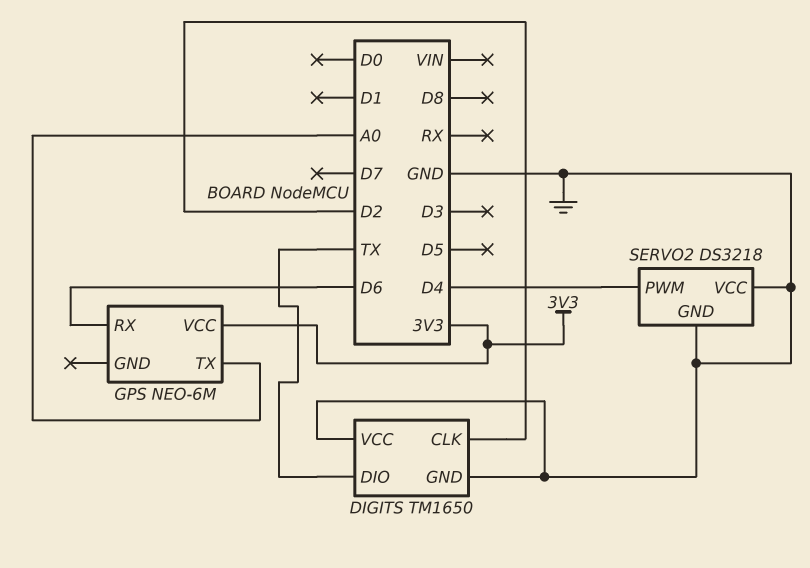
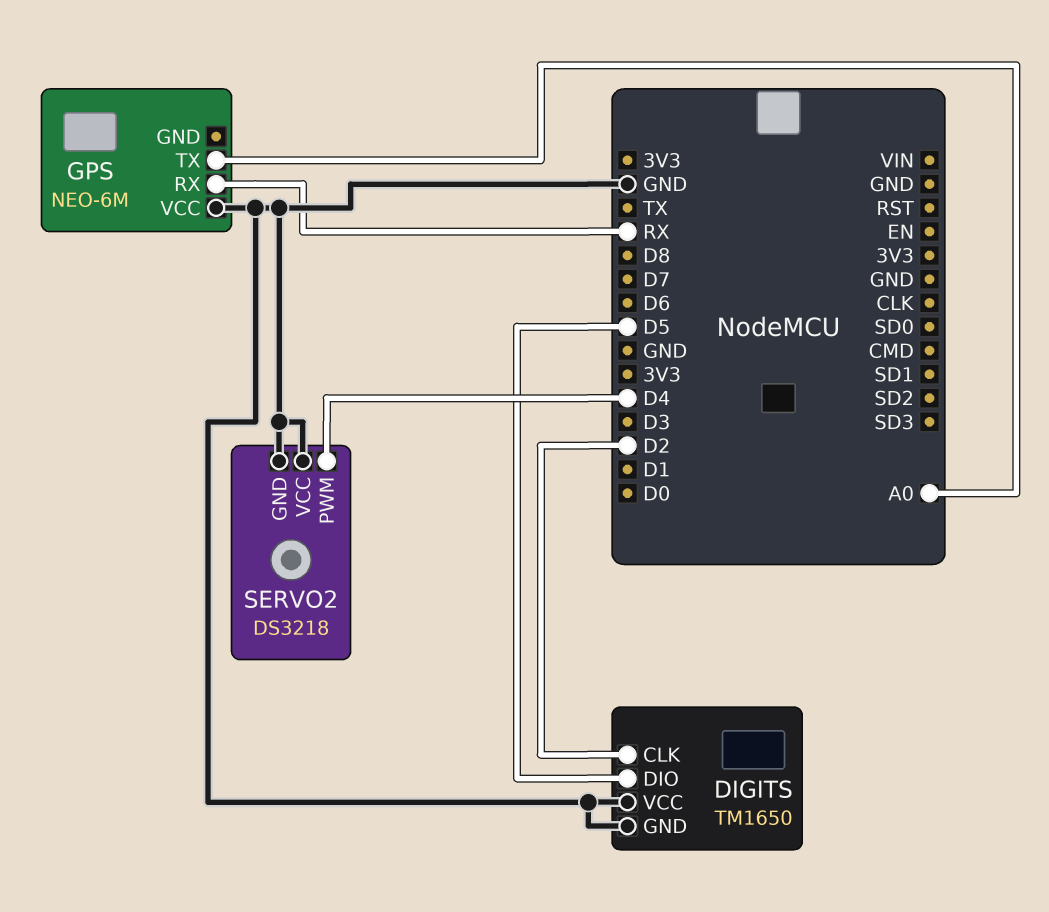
DIGITS pin DIO: TX -> D5
GPS pin RX: D6 -> RX
GPS pin VCC: 3V3 -> GND

